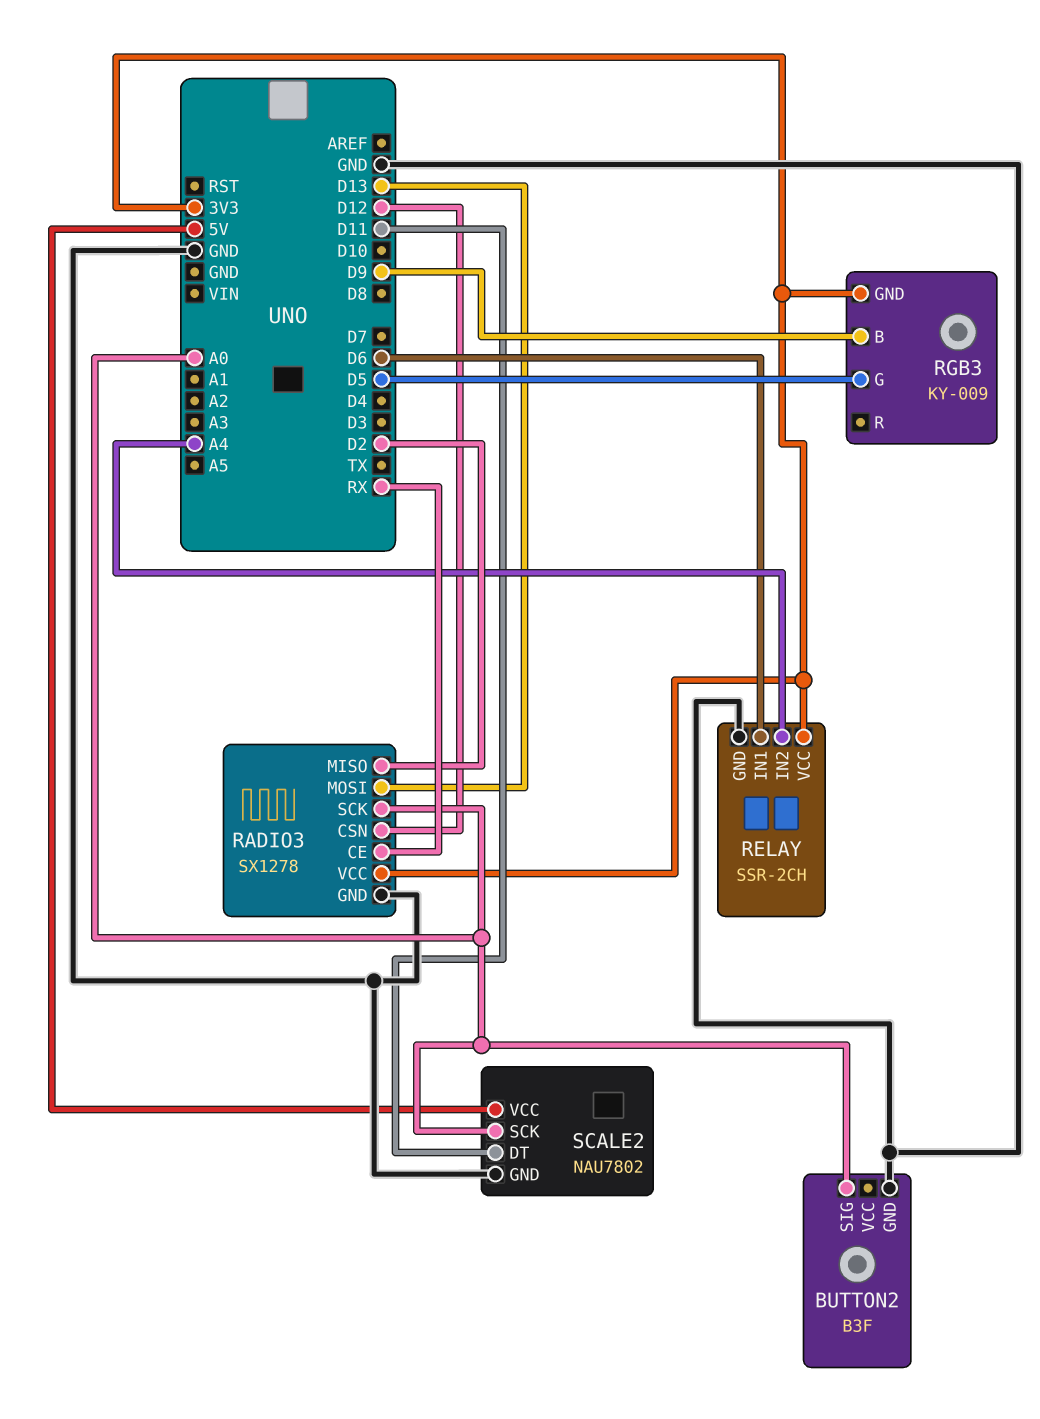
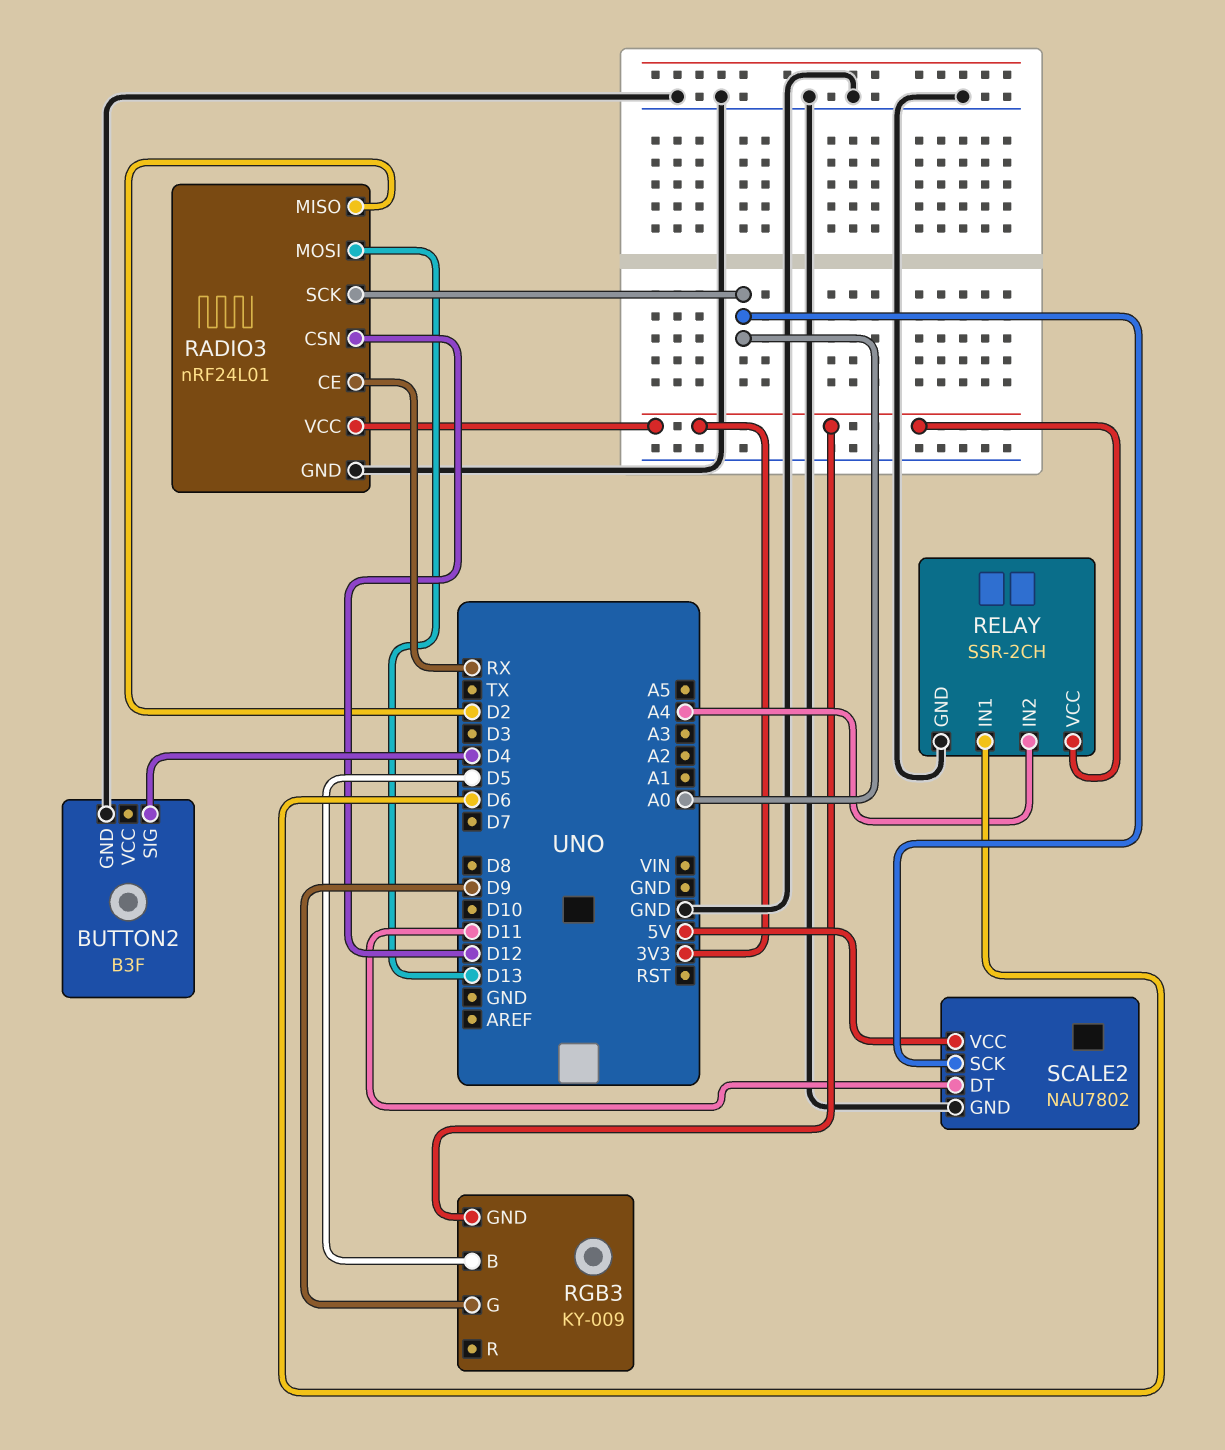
BUTTON2 pin SIG: A0 -> D4
RADIO3: SX1278 -> nRF24L01
RGB3 pin B: D9 -> D5
RGB3 pin G: D5 -> D9

